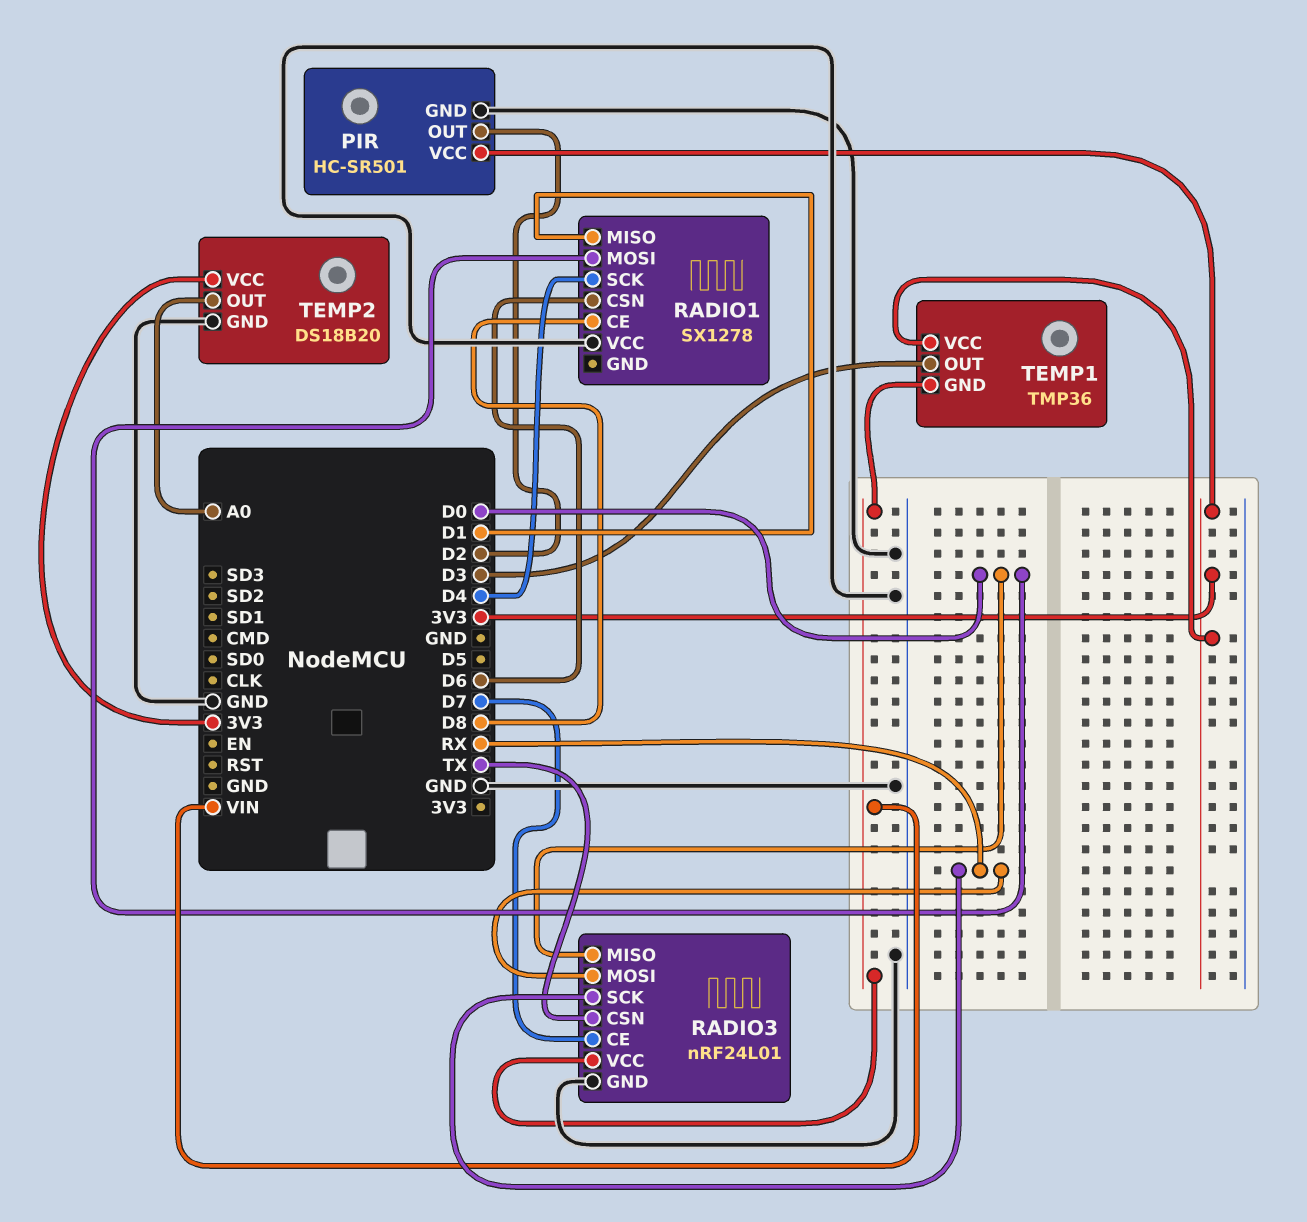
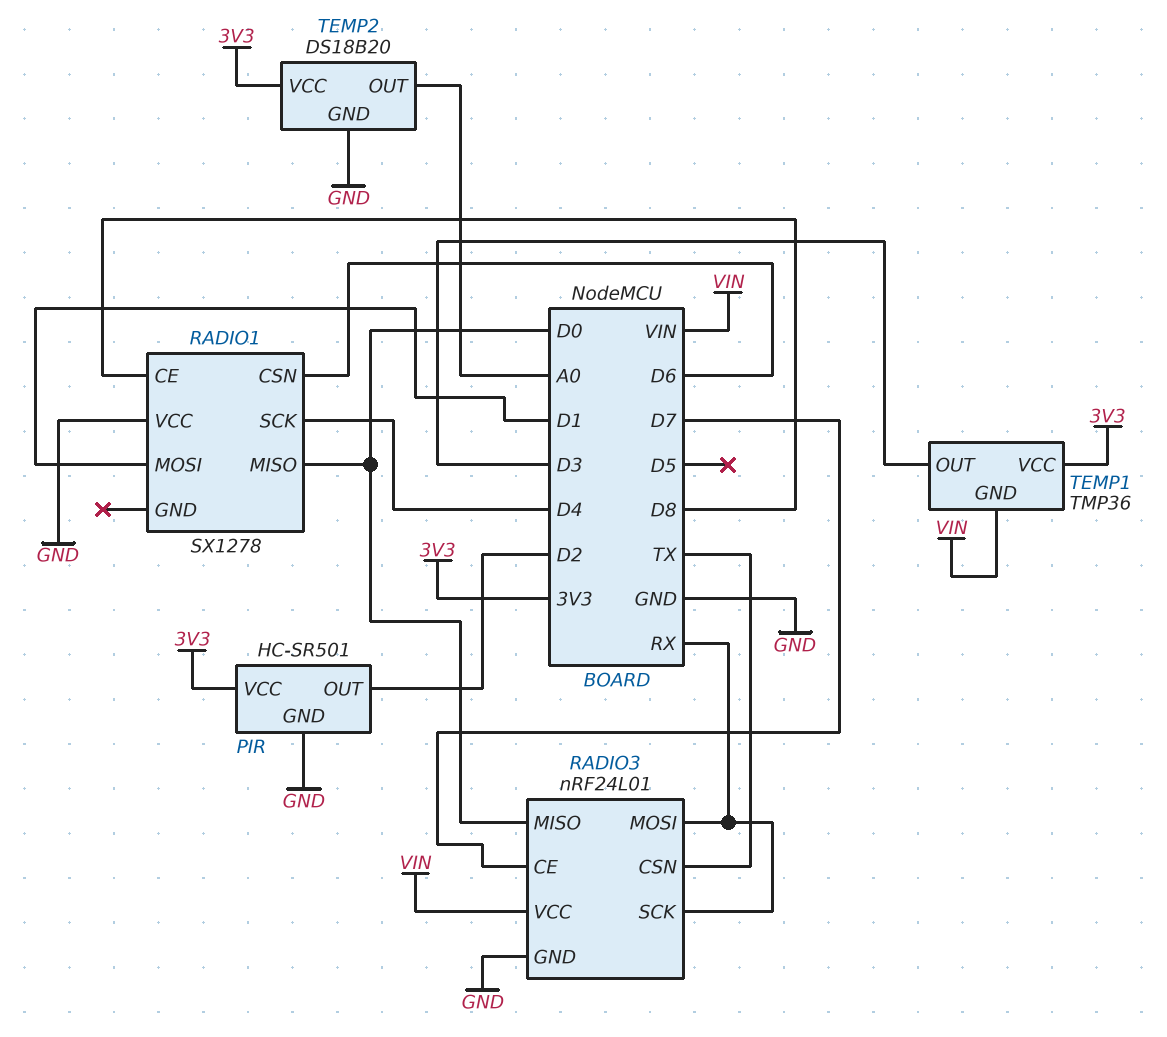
RADIO1 pin MISO: D1 -> D0
RADIO1 pin MOSI: D0 -> D1

